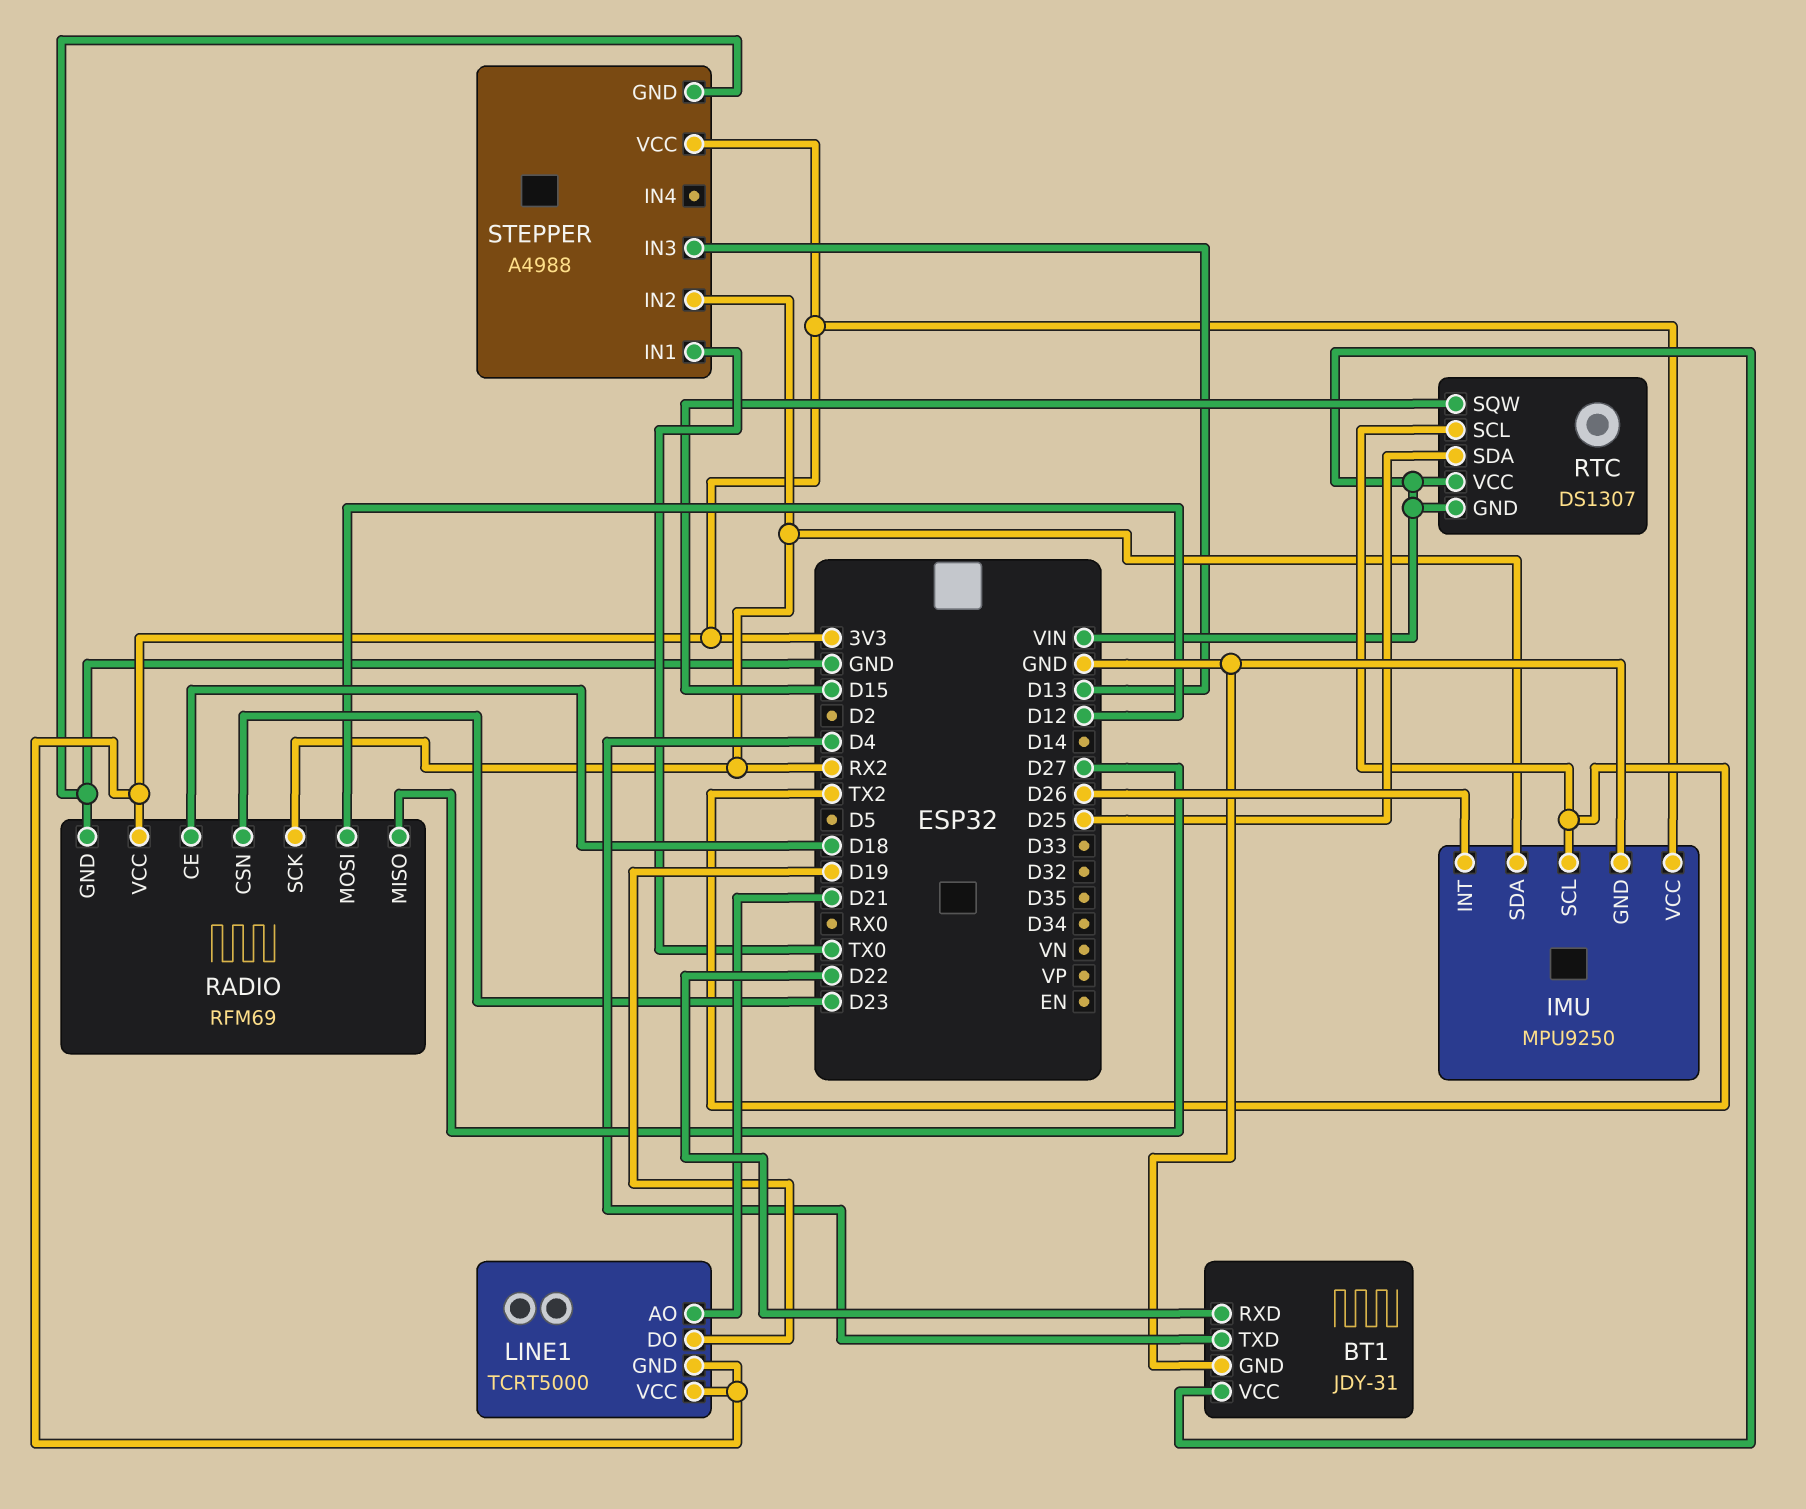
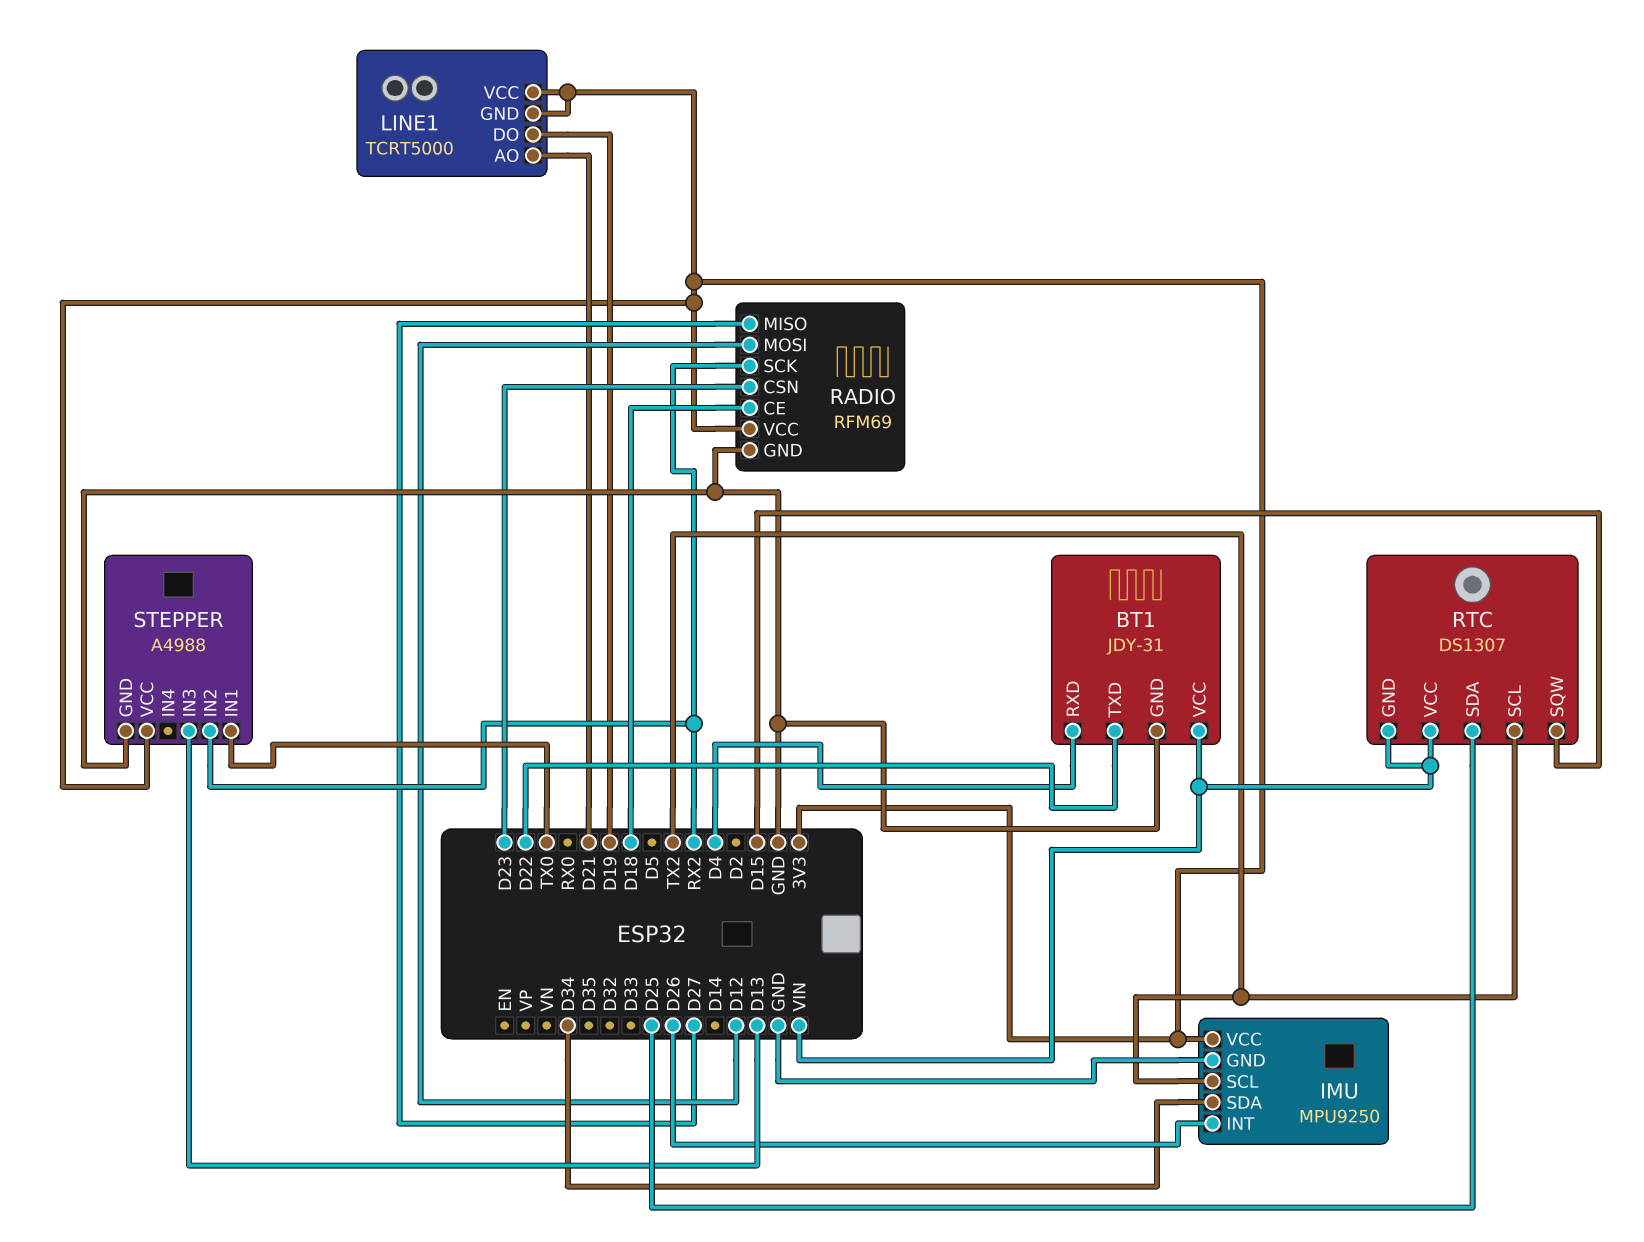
BT1 pin RXD: D22 -> D4
BT1 pin TXD: D4 -> D22
IMU pin SDA: RX2 -> D34

